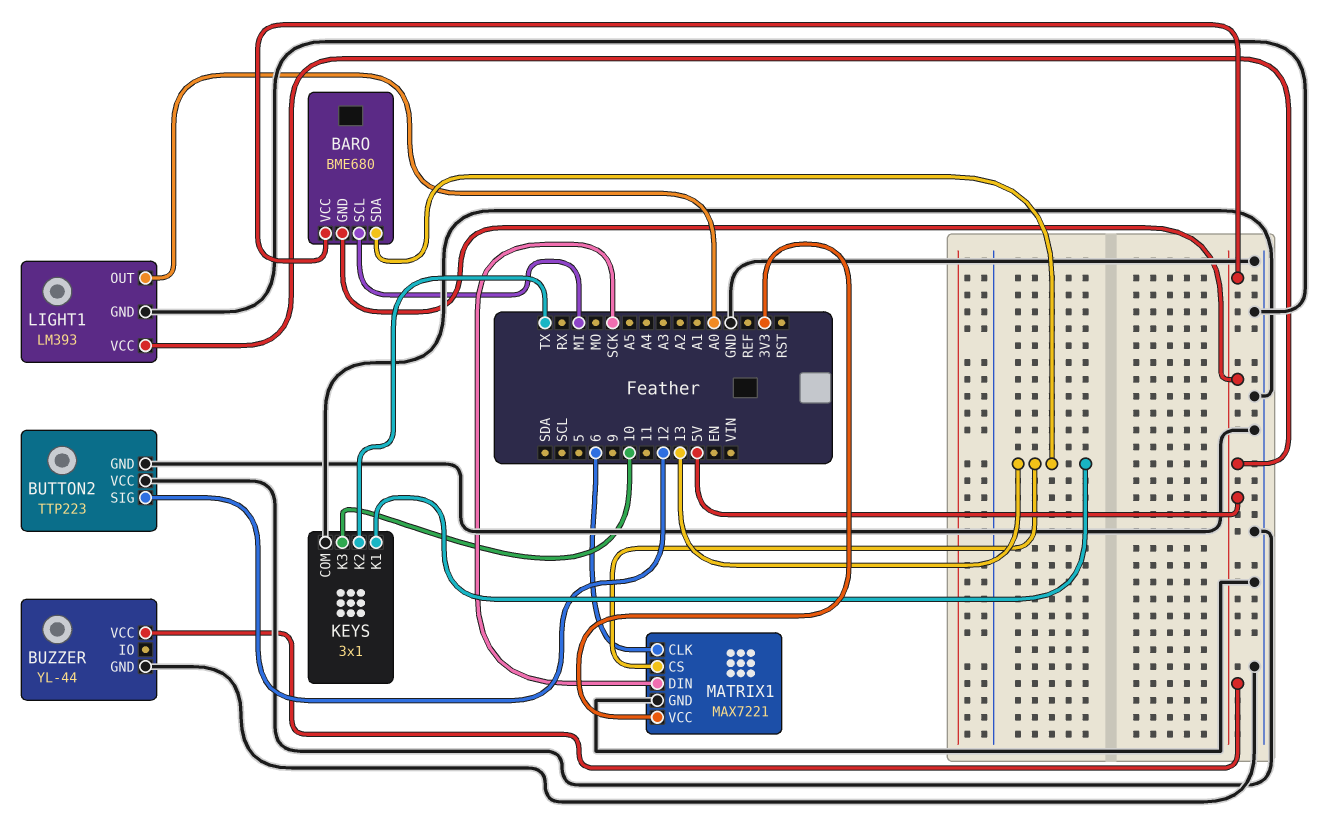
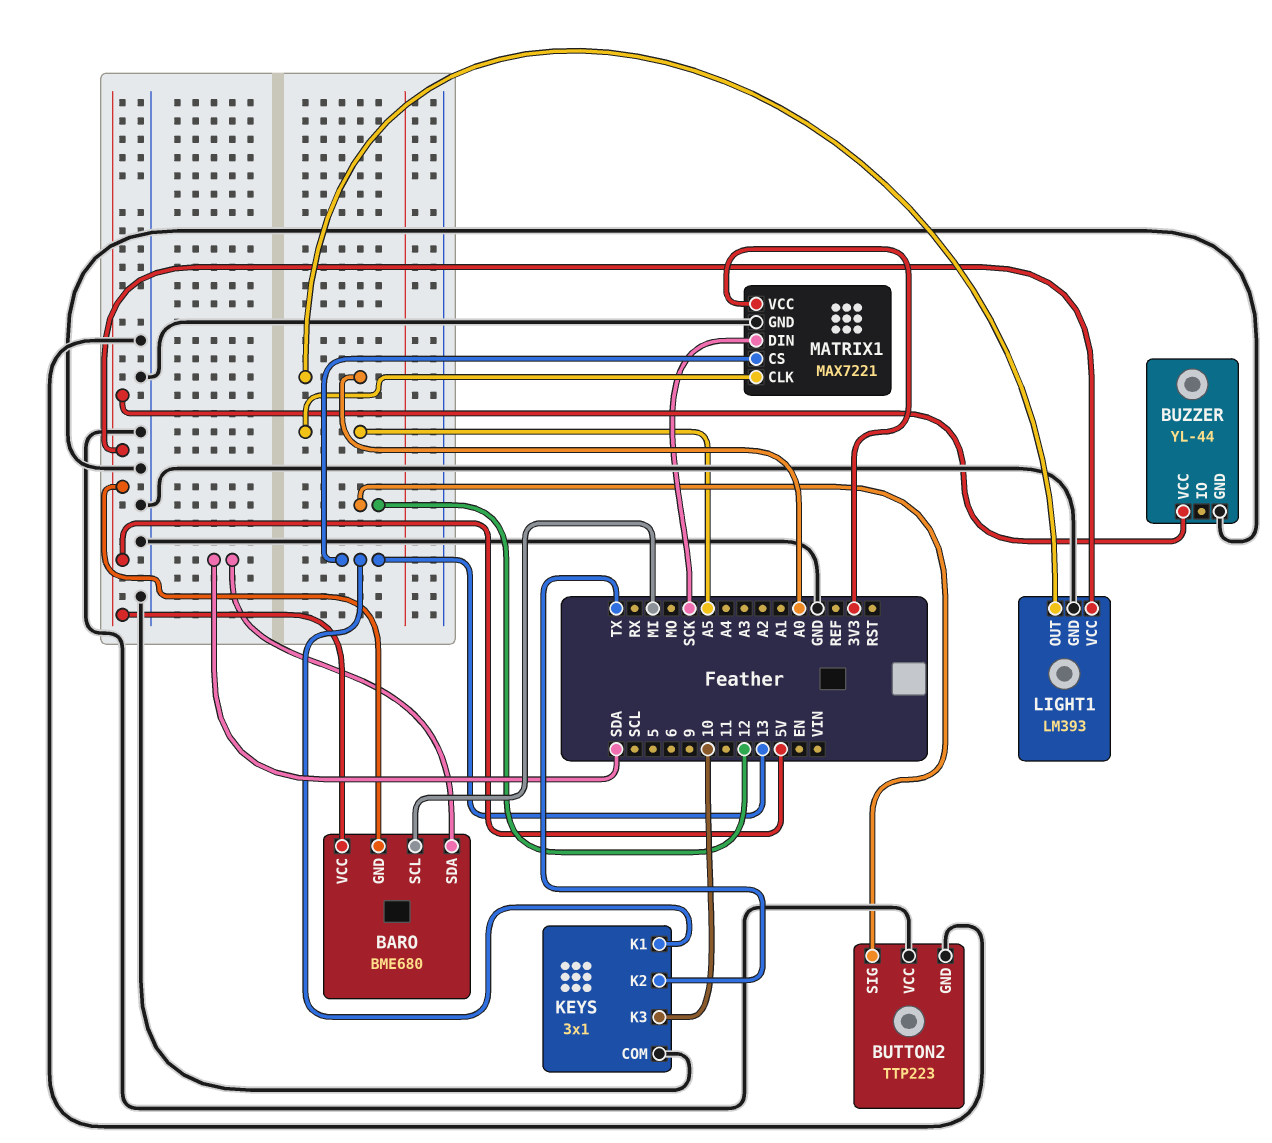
BARO pin SDA: 13 -> SDA
MATRIX1 pin CLK: 6 -> A5

